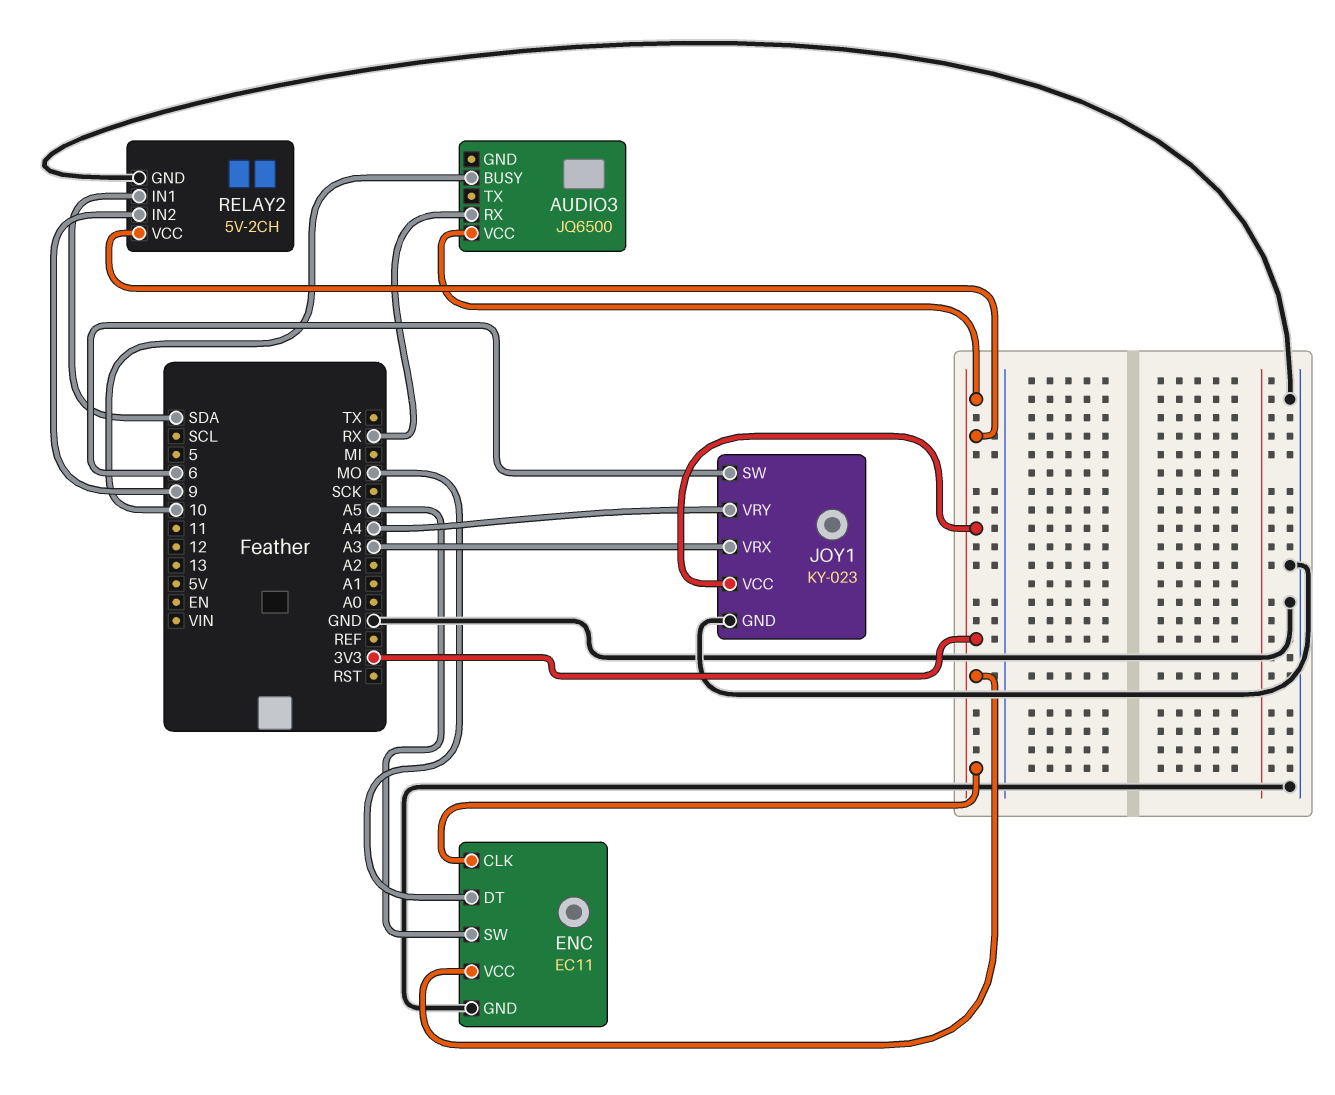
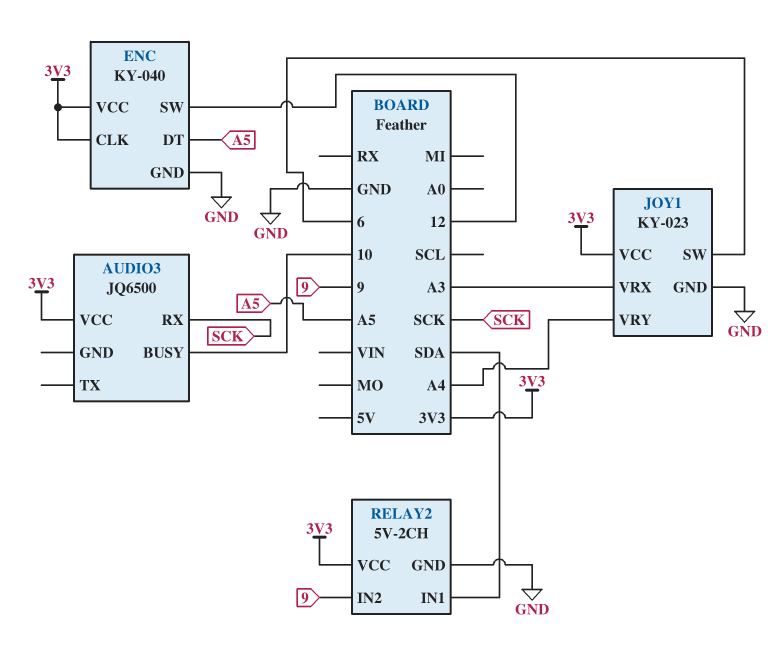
AUDIO3 pin RX: RX -> SCK
ENC: EC11 -> KY-040
ENC pin DT: MO -> A5
ENC pin SW: A5 -> 12

